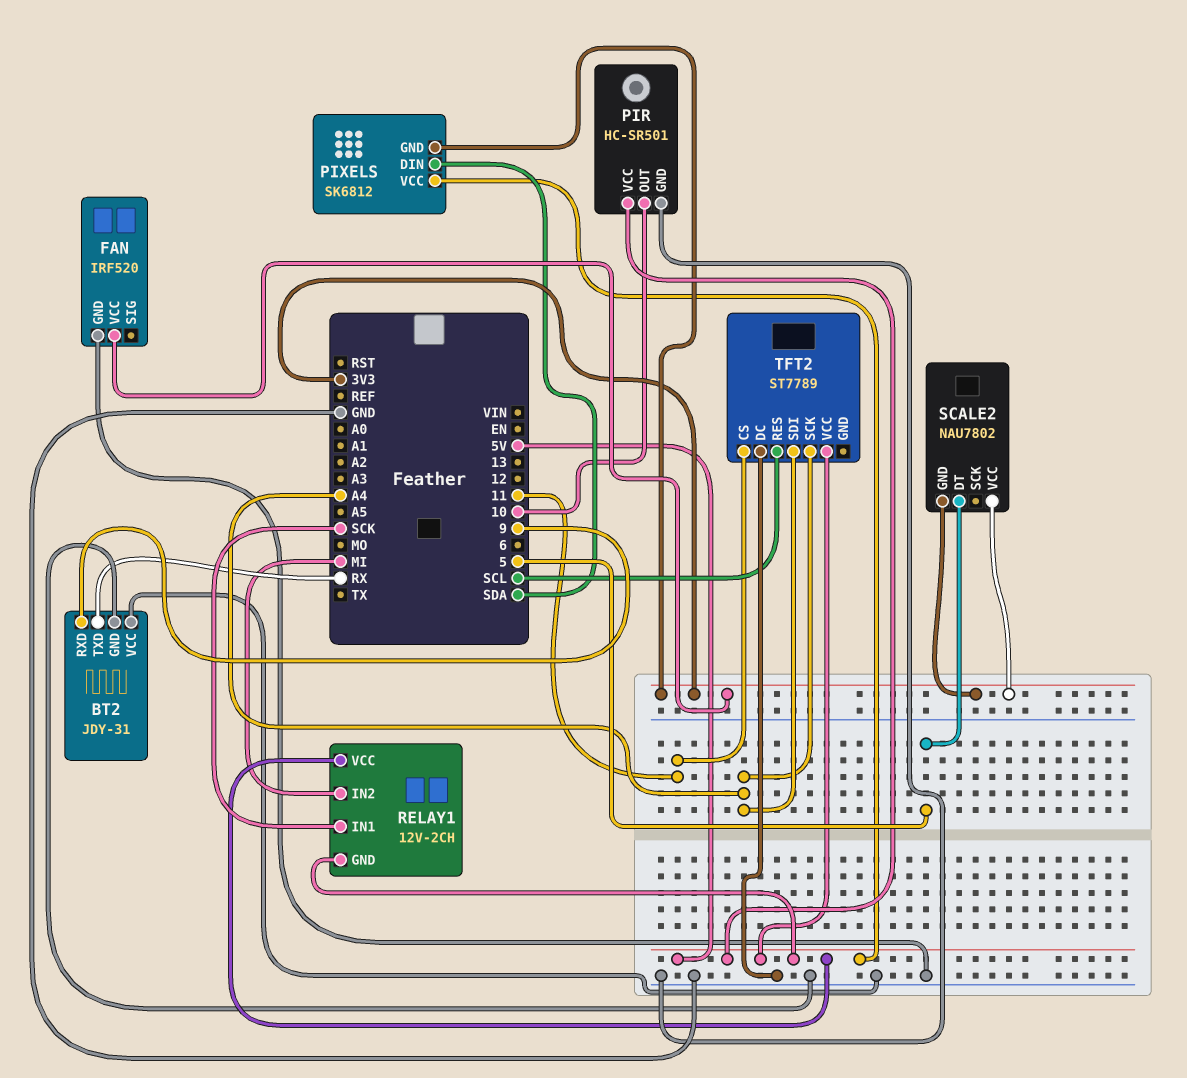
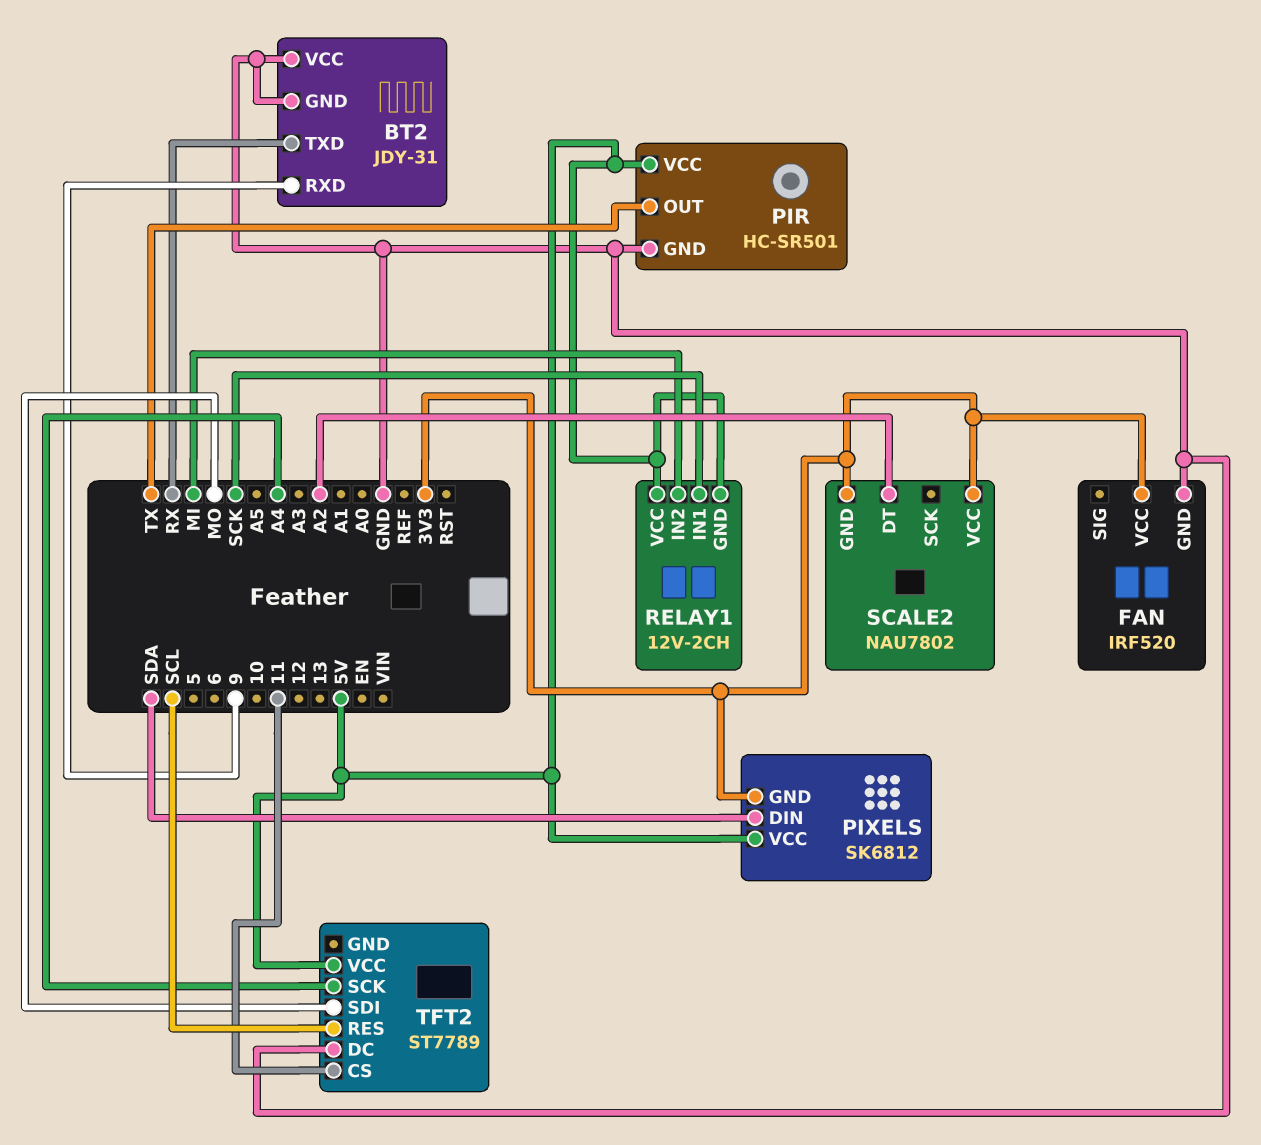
PIR pin OUT: 10 -> TX
SCALE2 pin DT: 5 -> A2
TFT2 pin SDI: A4 -> MO

